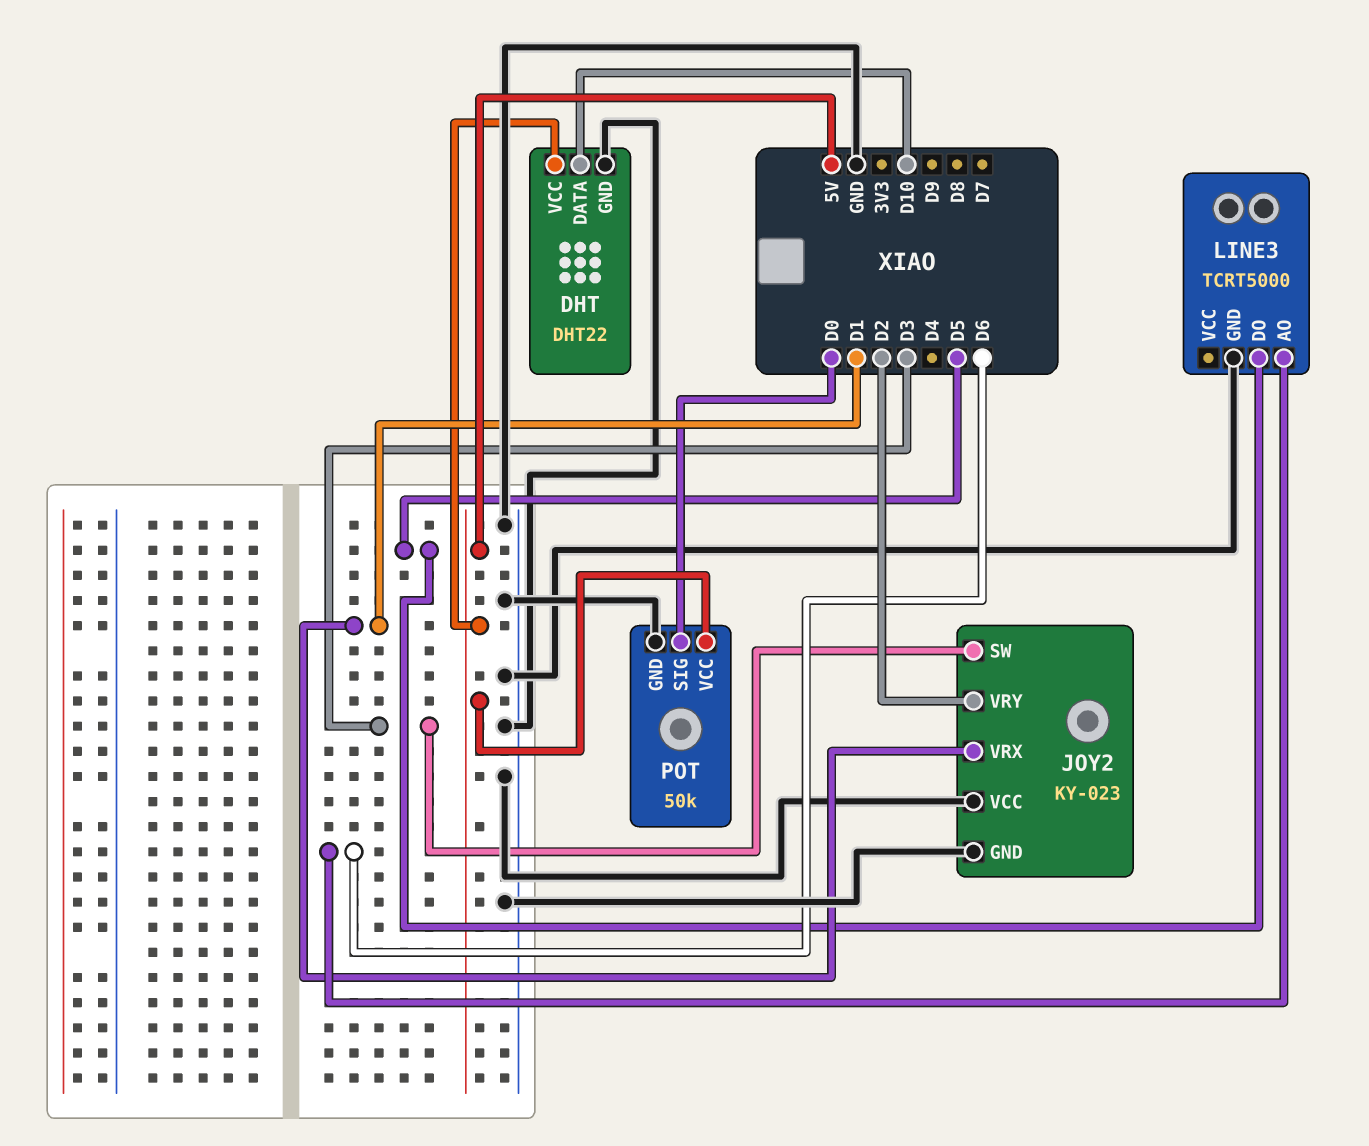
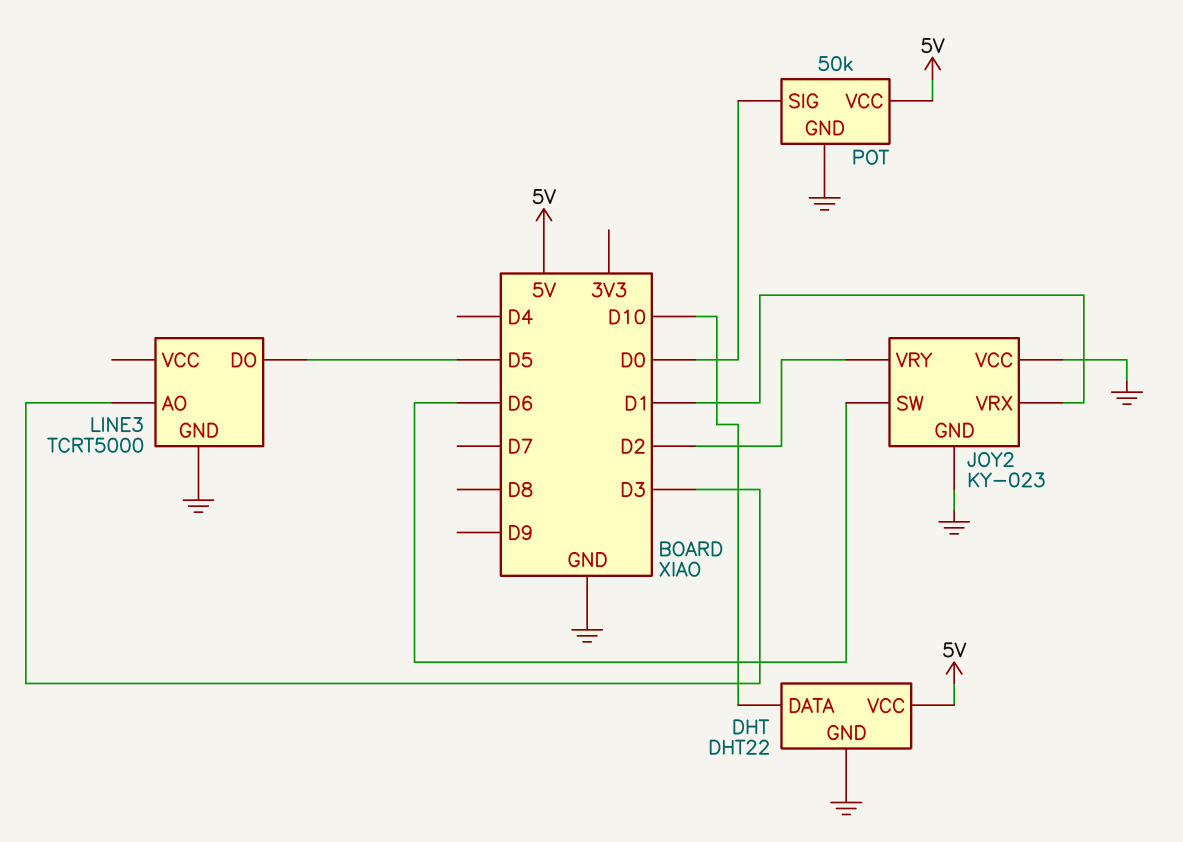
JOY2 pin SW: D3 -> D6
LINE3 pin AO: D6 -> D3

